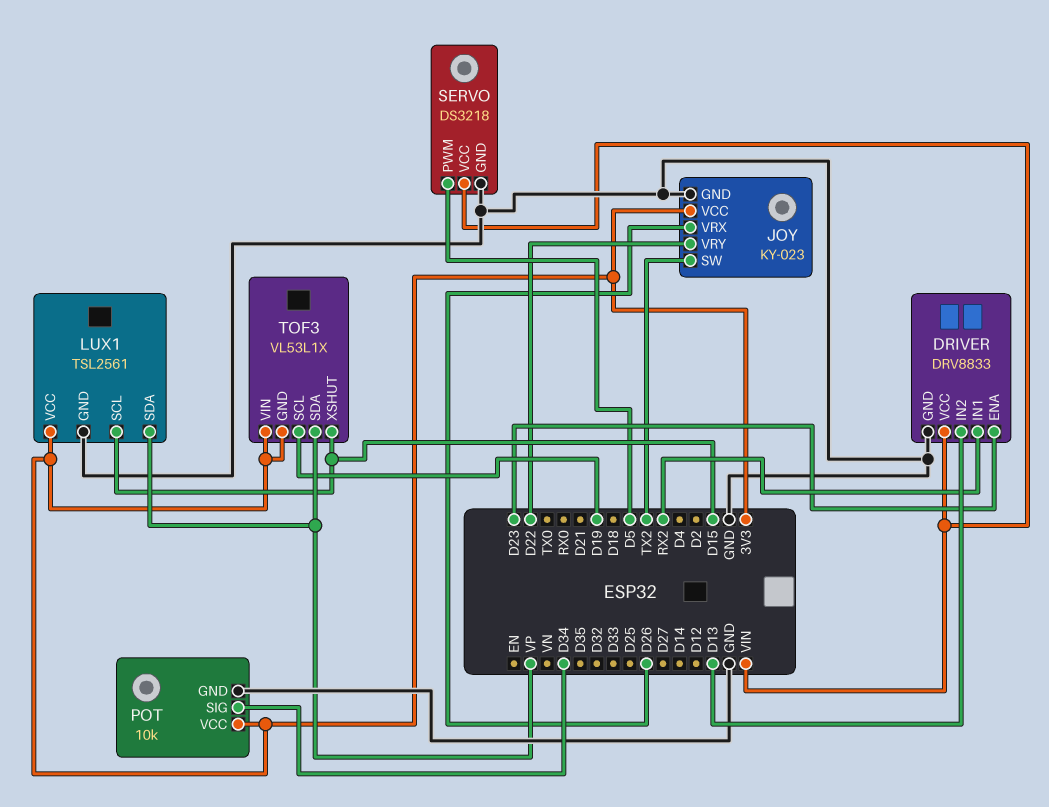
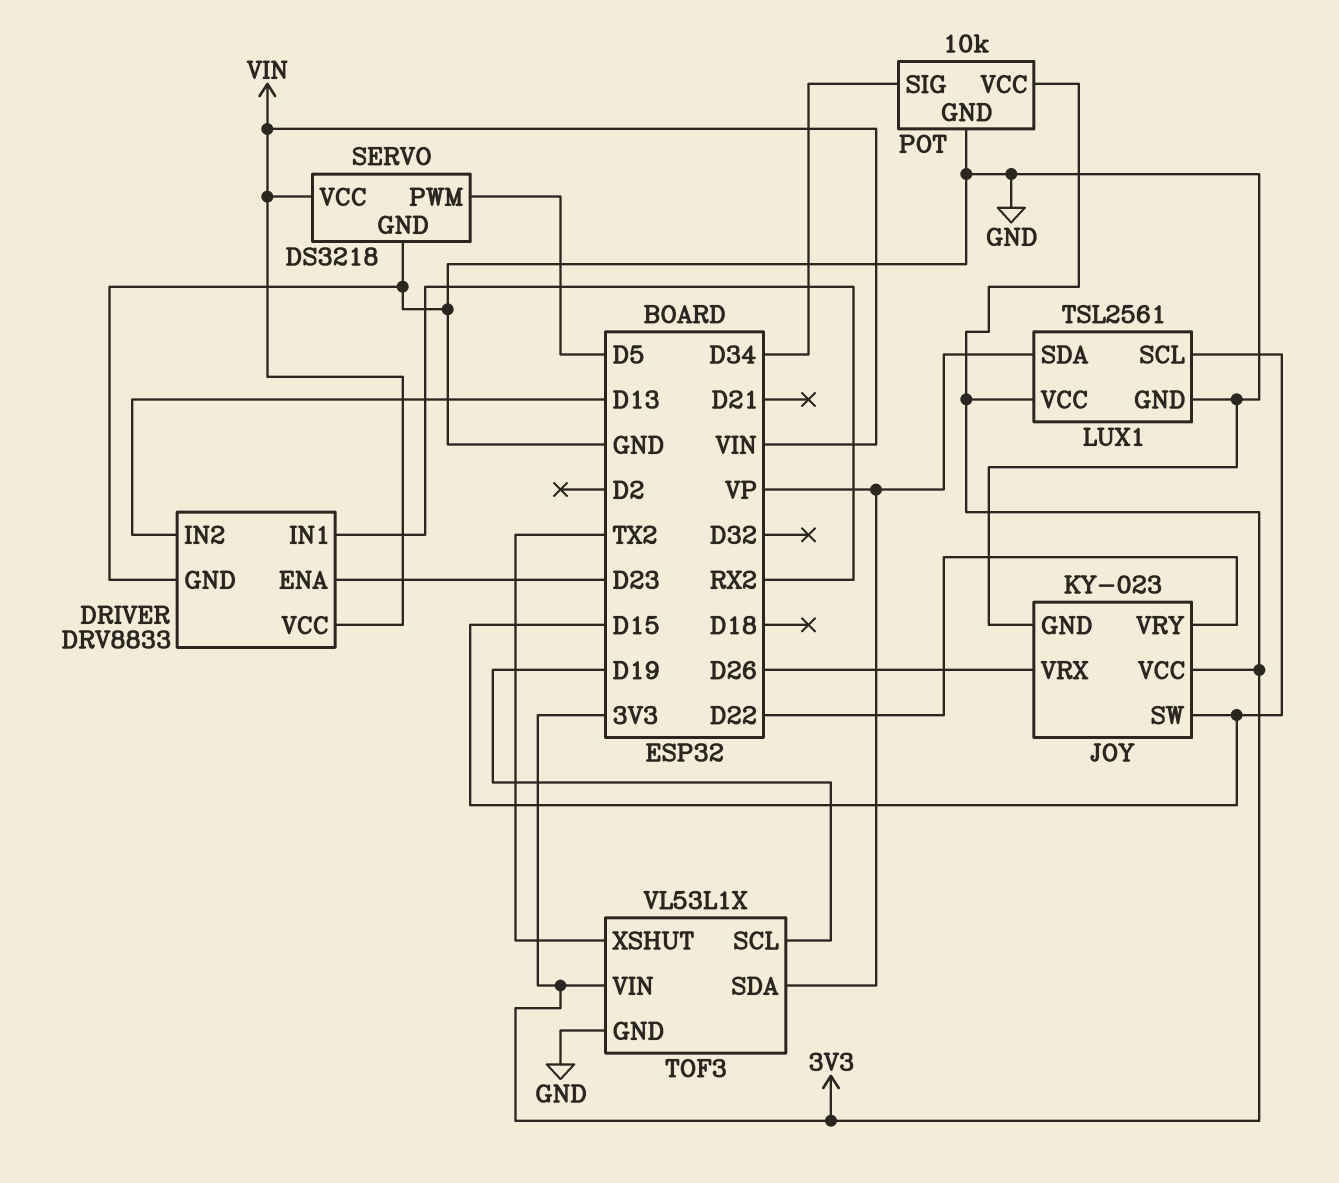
JOY pin SW: TX2 -> D15
TOF3 pin GND: 3V3 -> GND
TOF3 pin XSHUT: D15 -> TX2

